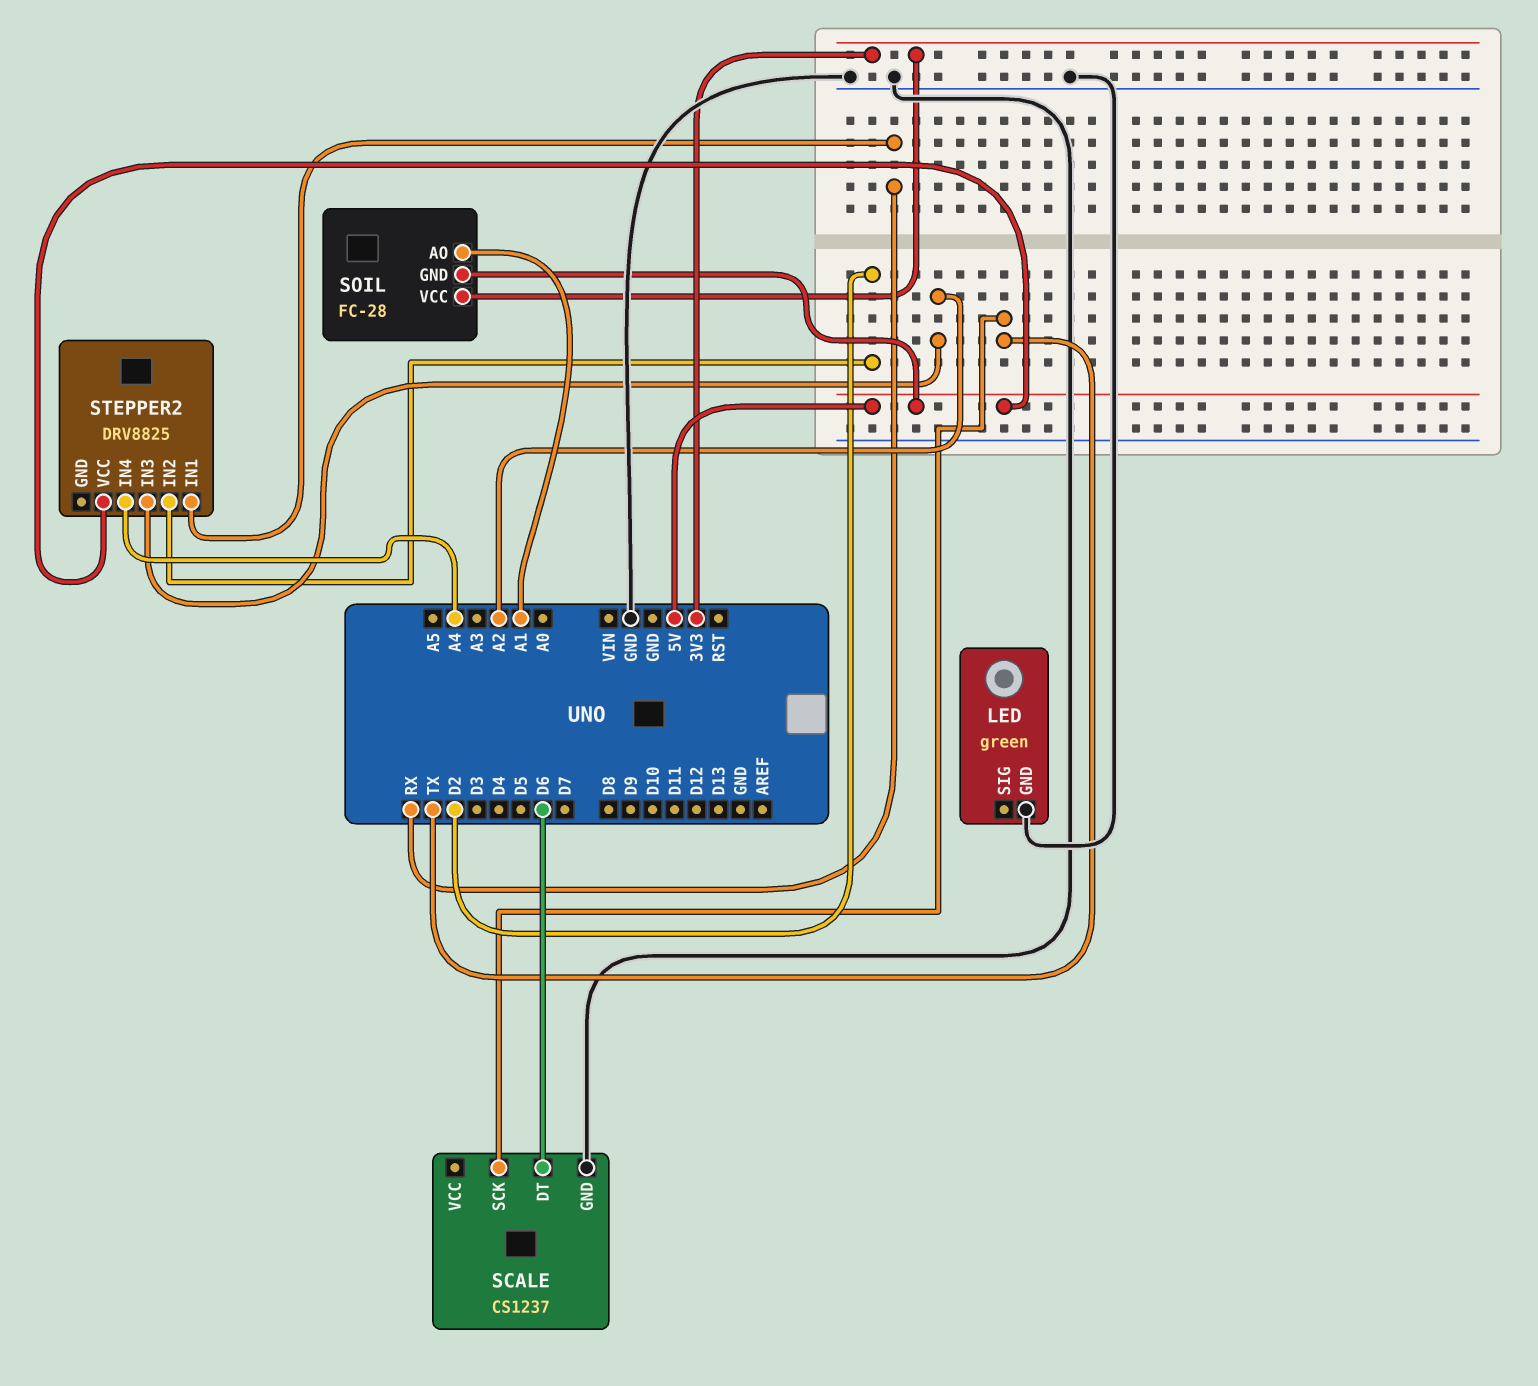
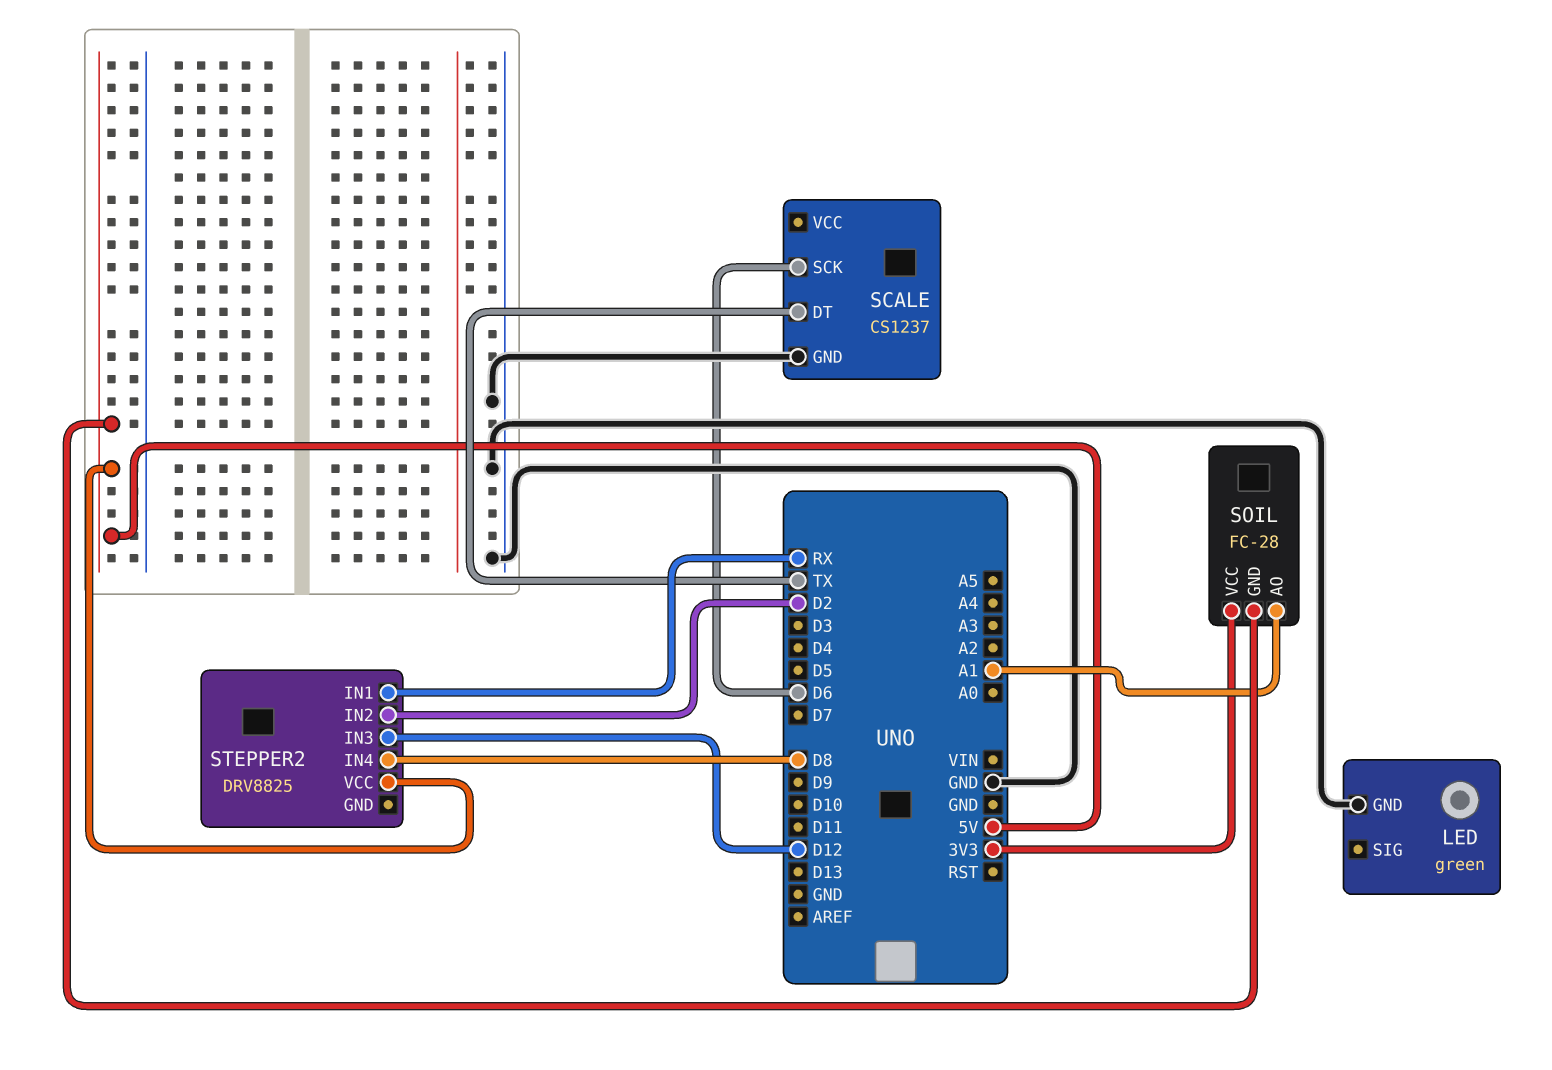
SCALE pin DT: D6 -> TX
SCALE pin SCK: TX -> D6
STEPPER2 pin IN3: A2 -> D12
STEPPER2 pin IN4: A4 -> D8

